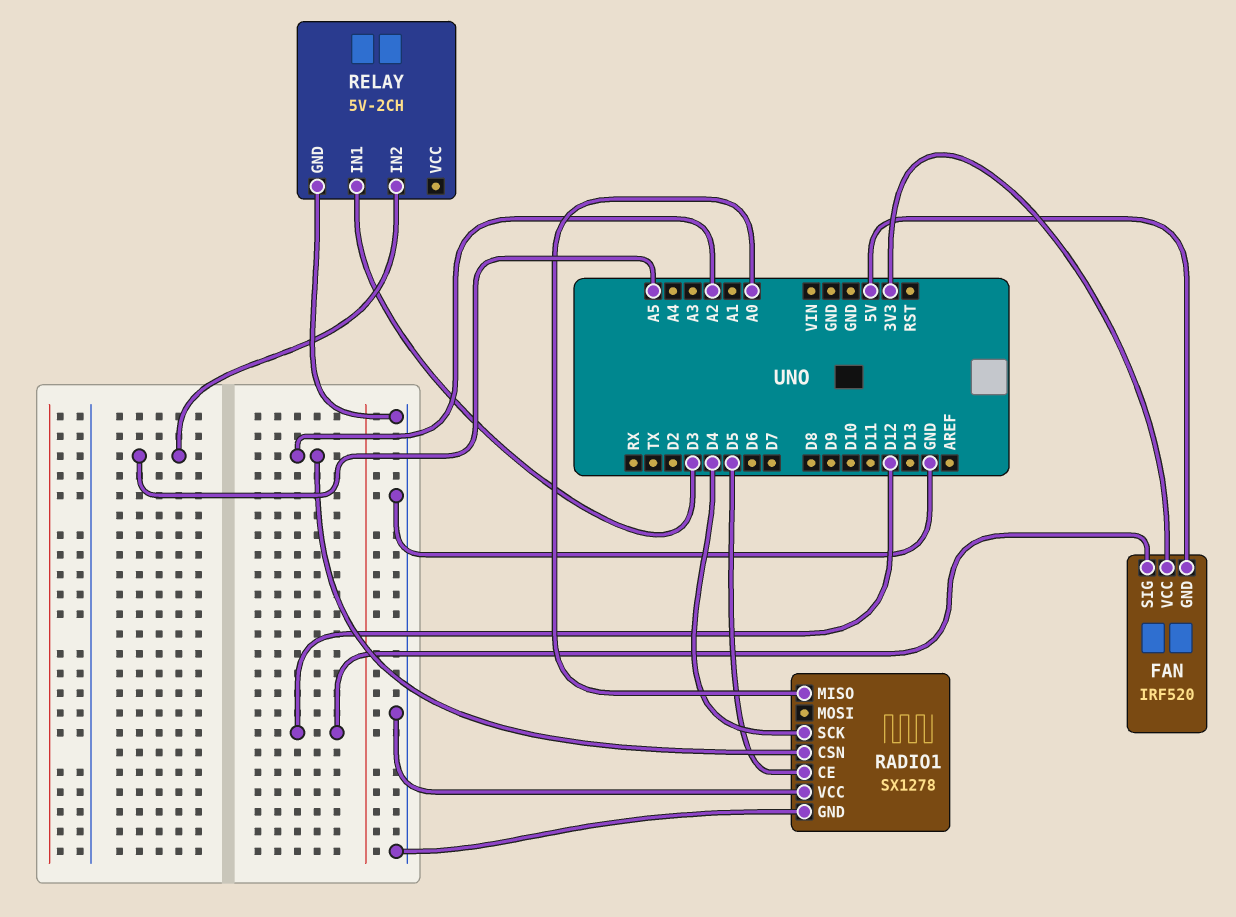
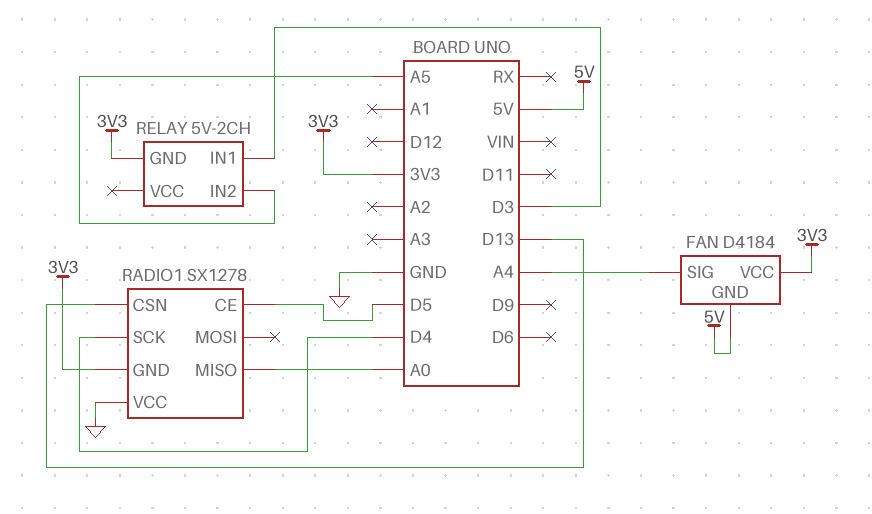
FAN: IRF520 -> D4184
FAN pin SIG: D12 -> A4
RADIO1 pin CSN: A2 -> D13
RADIO1 pin GND: GND -> 3V3
RELAY pin GND: GND -> 3V3

